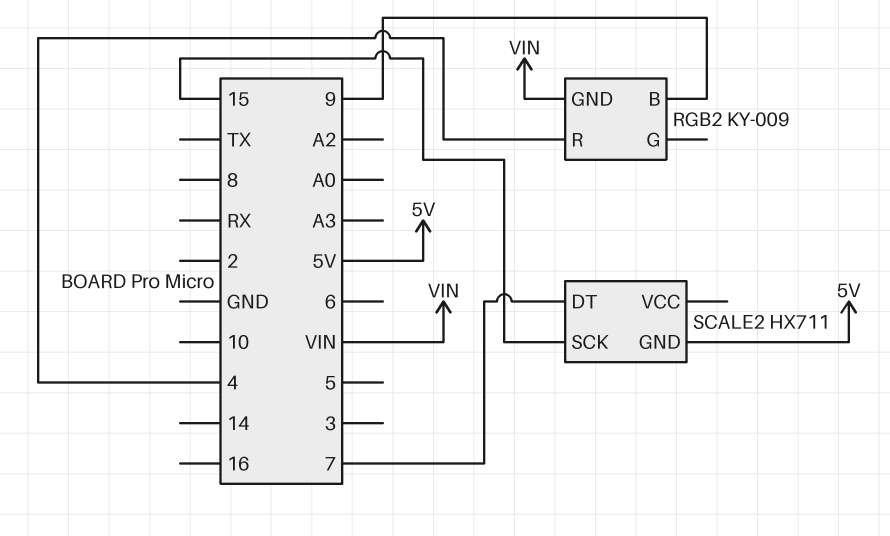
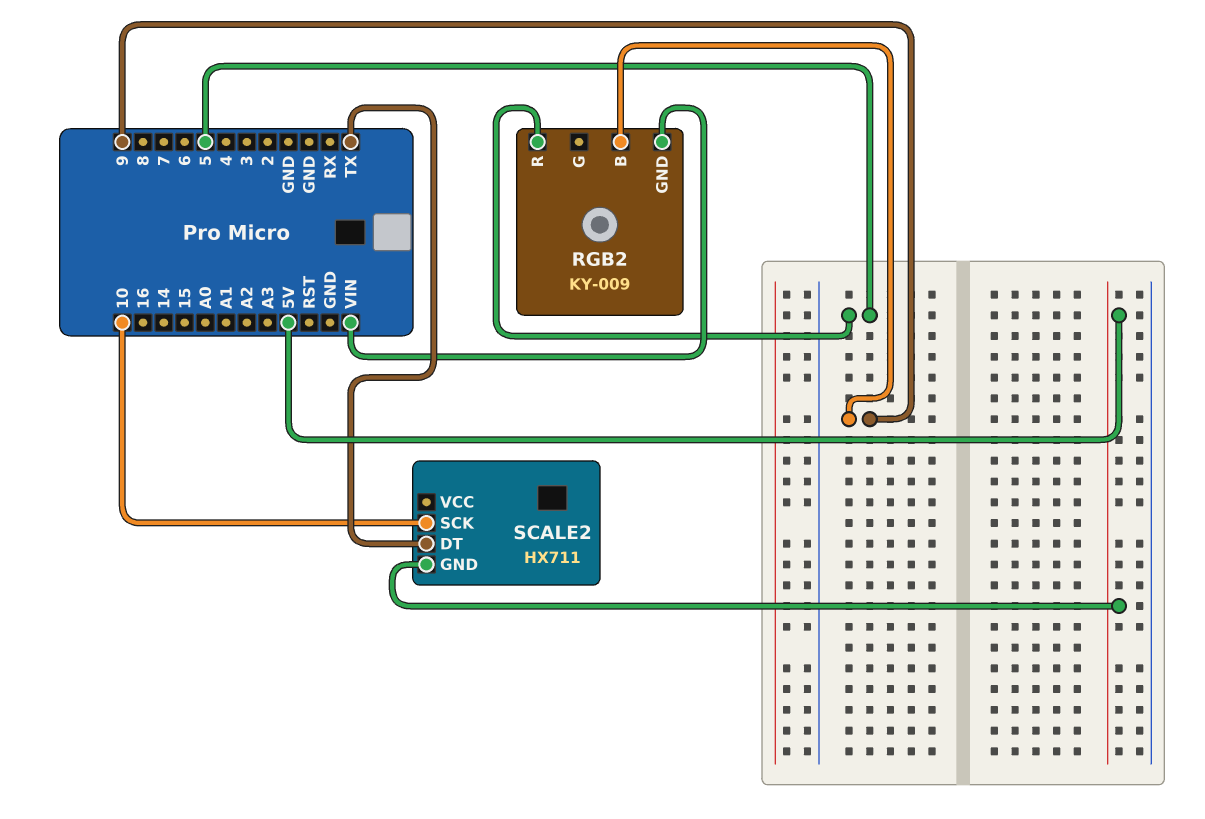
RGB2 pin R: 4 -> 5
SCALE2 pin DT: 7 -> TX
SCALE2 pin SCK: 15 -> 10

